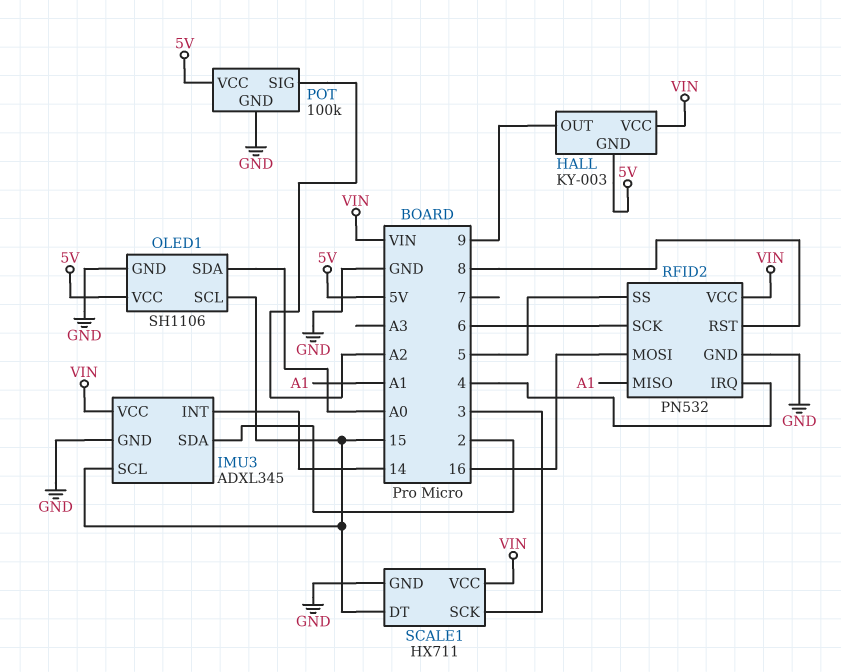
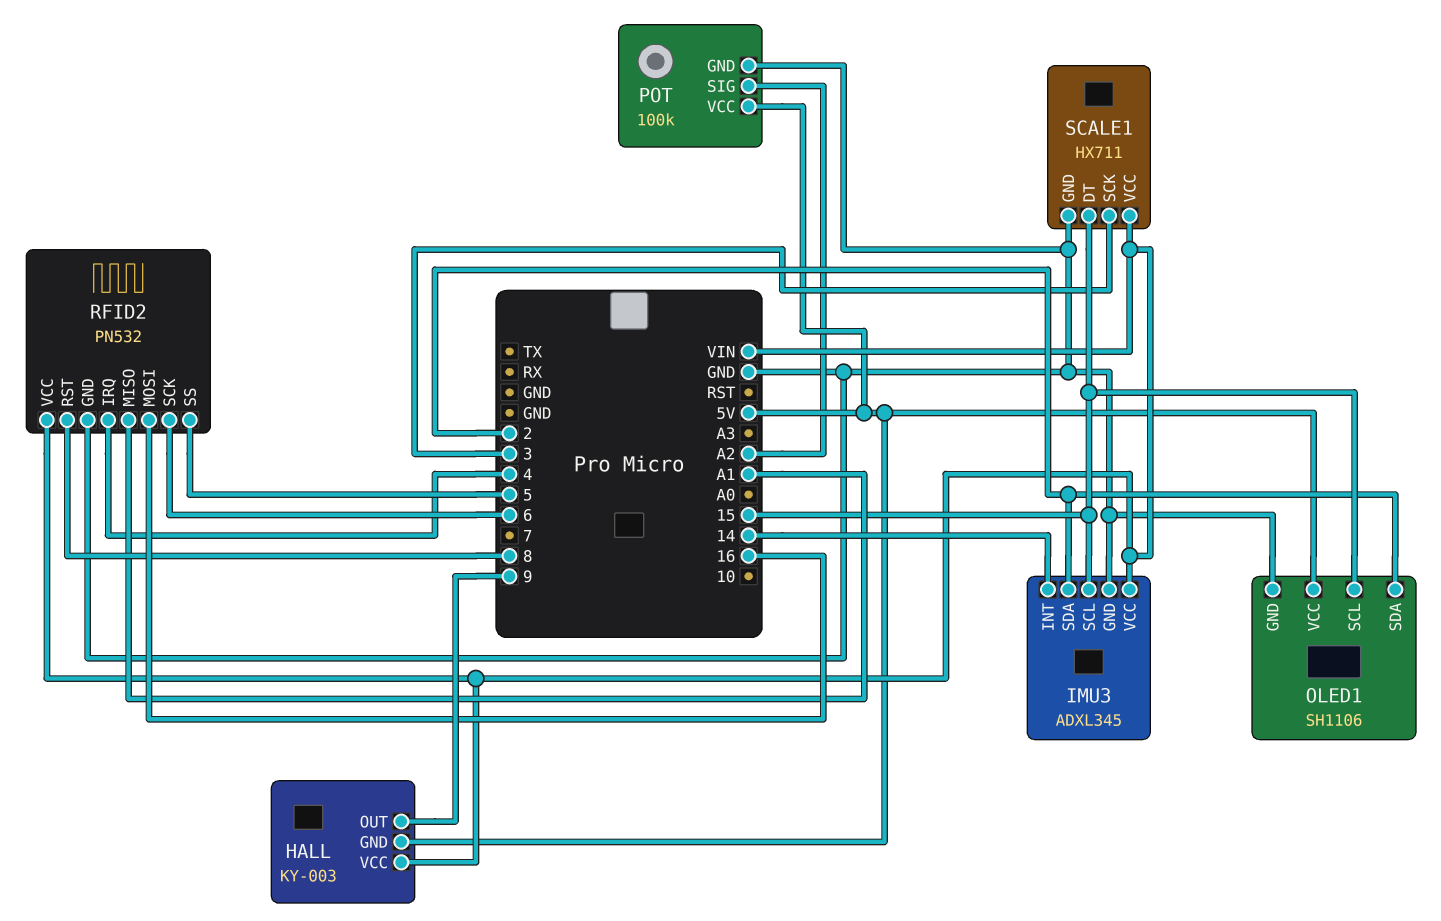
OLED1 pin SDA: A0 -> 2

